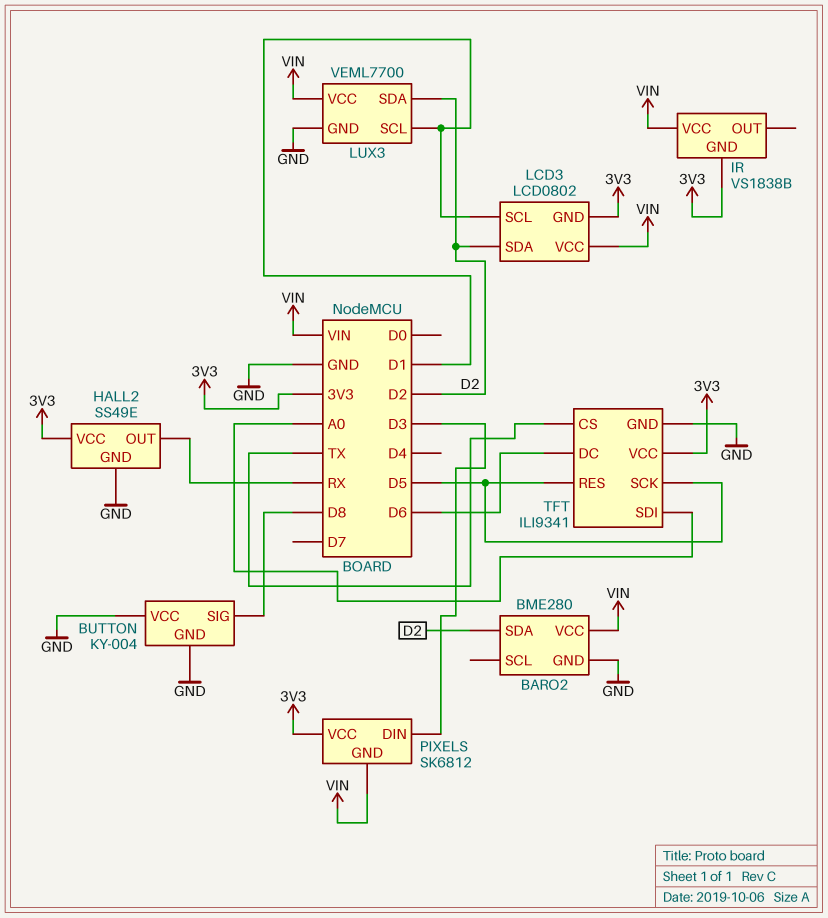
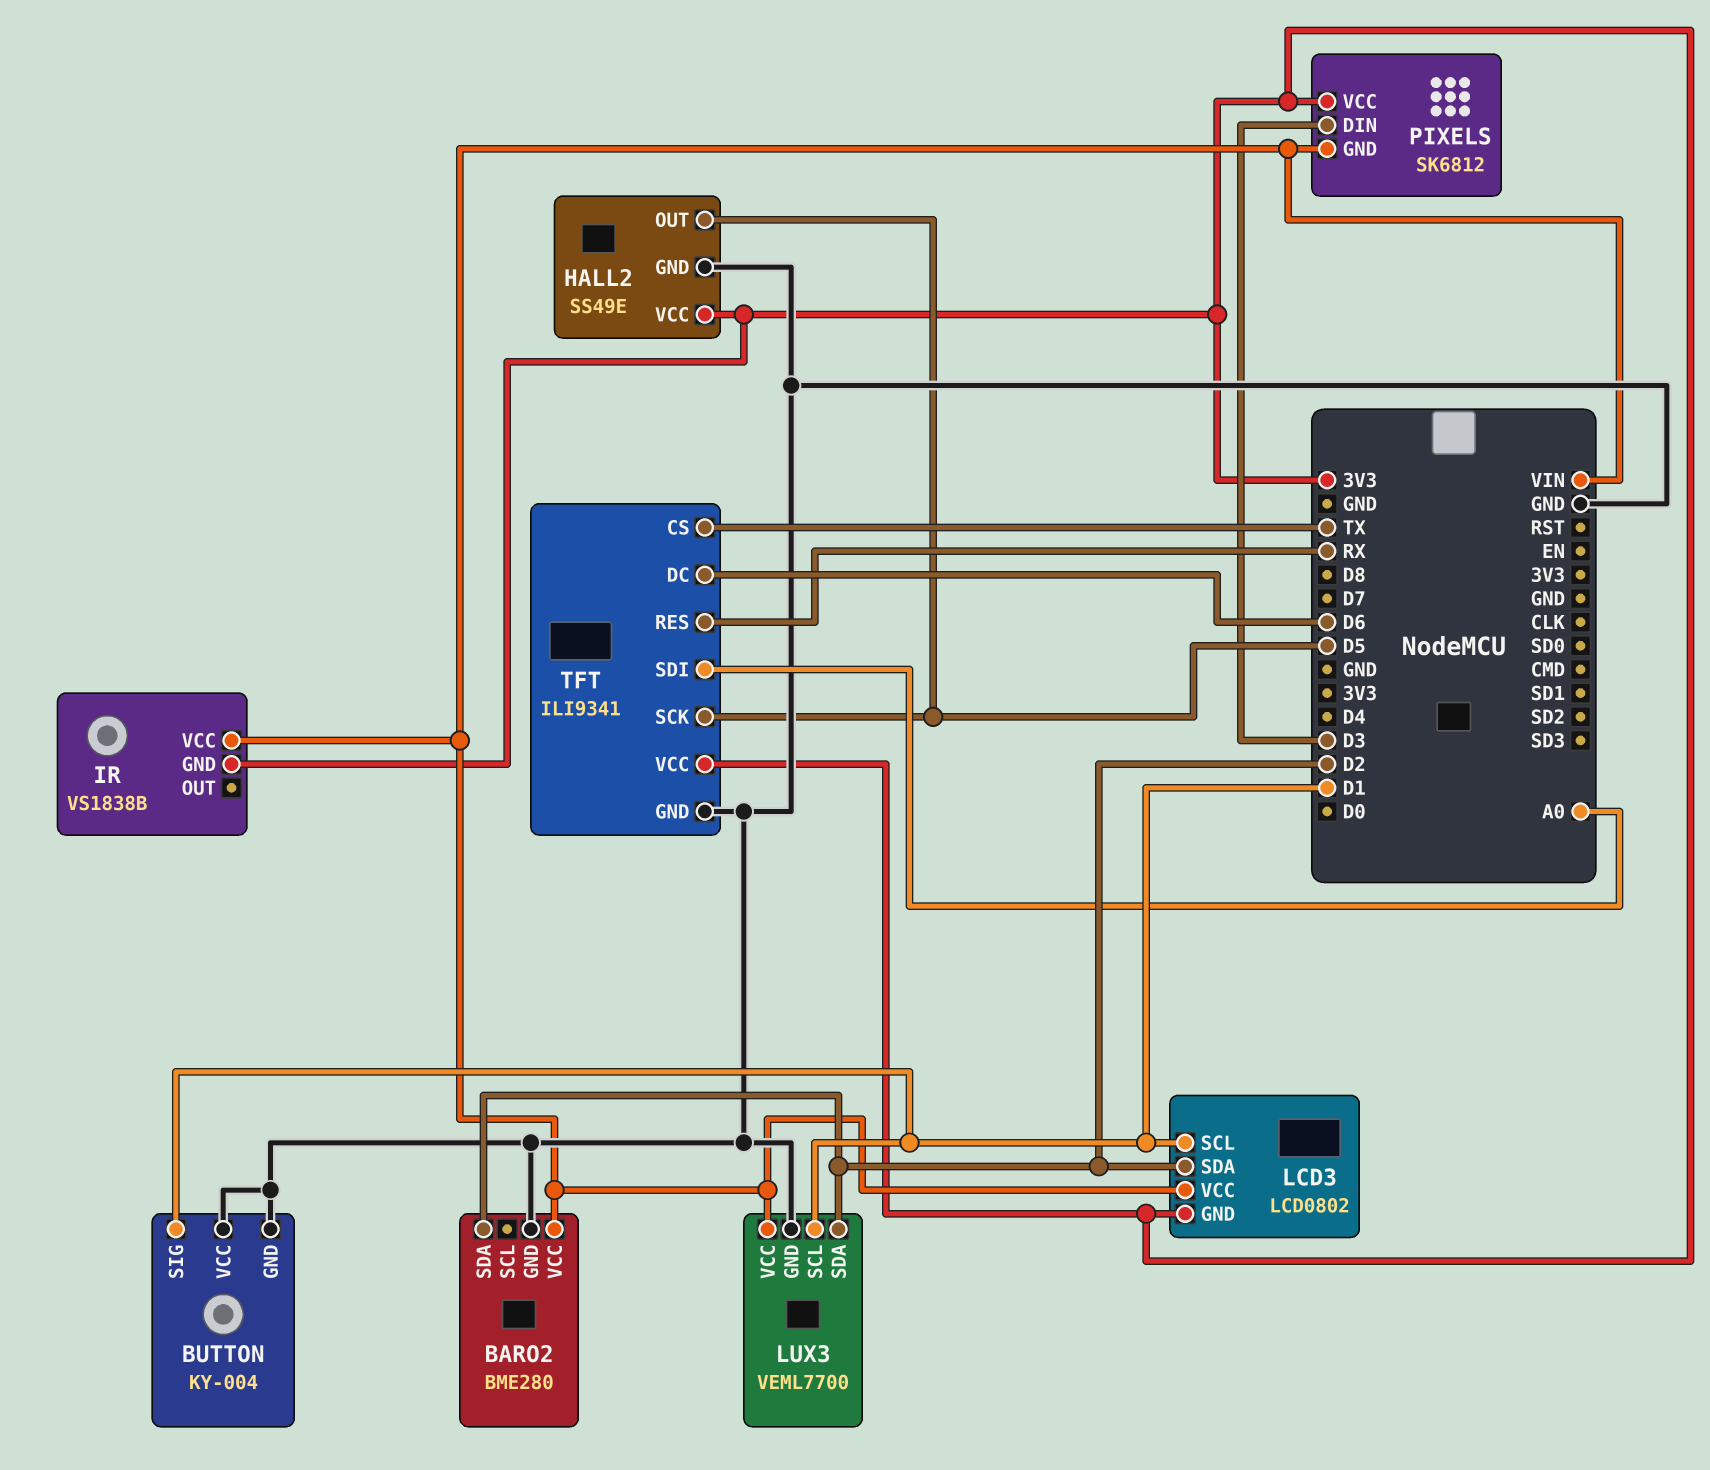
BUTTON pin SIG: D8 -> D1
HALL2 pin OUT: RX -> D5
TFT pin RES: D5 -> RX

